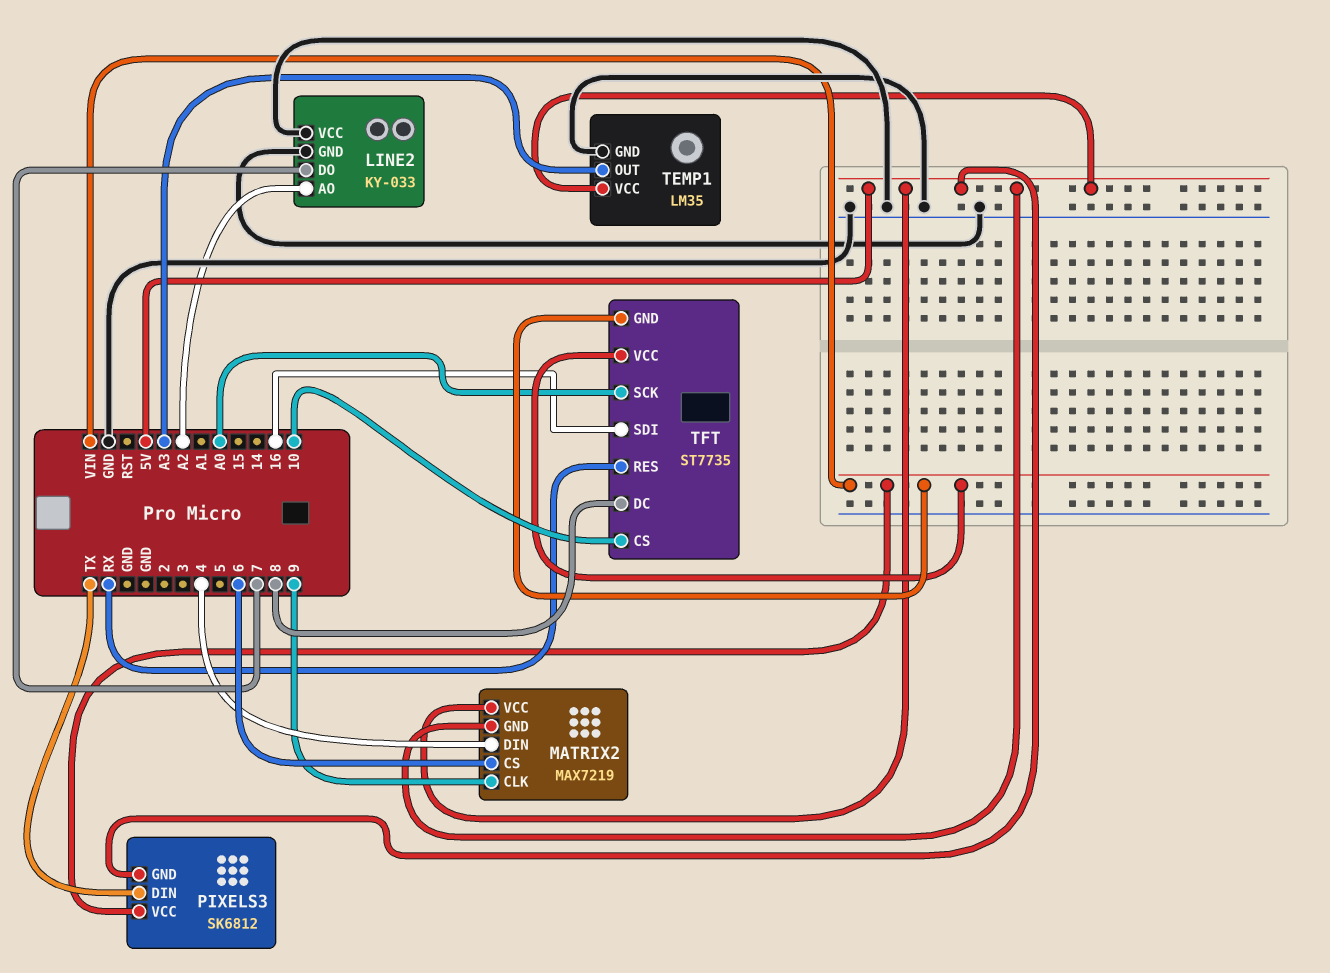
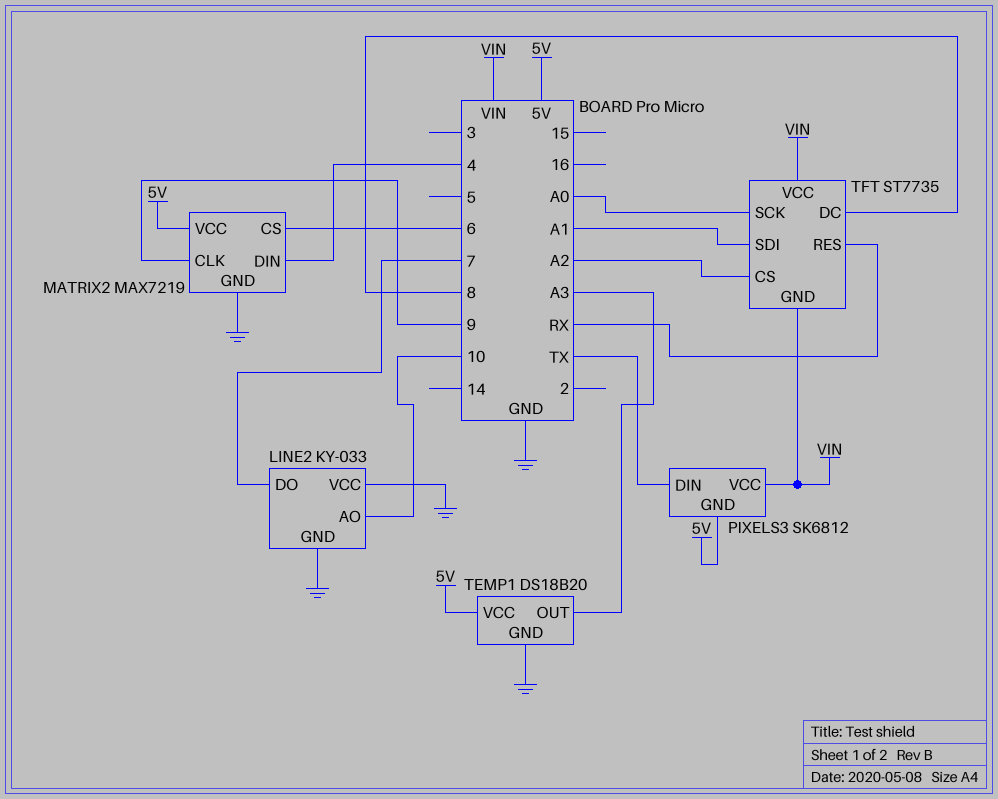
LINE2 pin AO: A2 -> 10
MATRIX2 pin GND: 5V -> GND
TEMP1: LM35 -> DS18B20
TFT pin CS: 10 -> A2
TFT pin SDI: 16 -> A1

